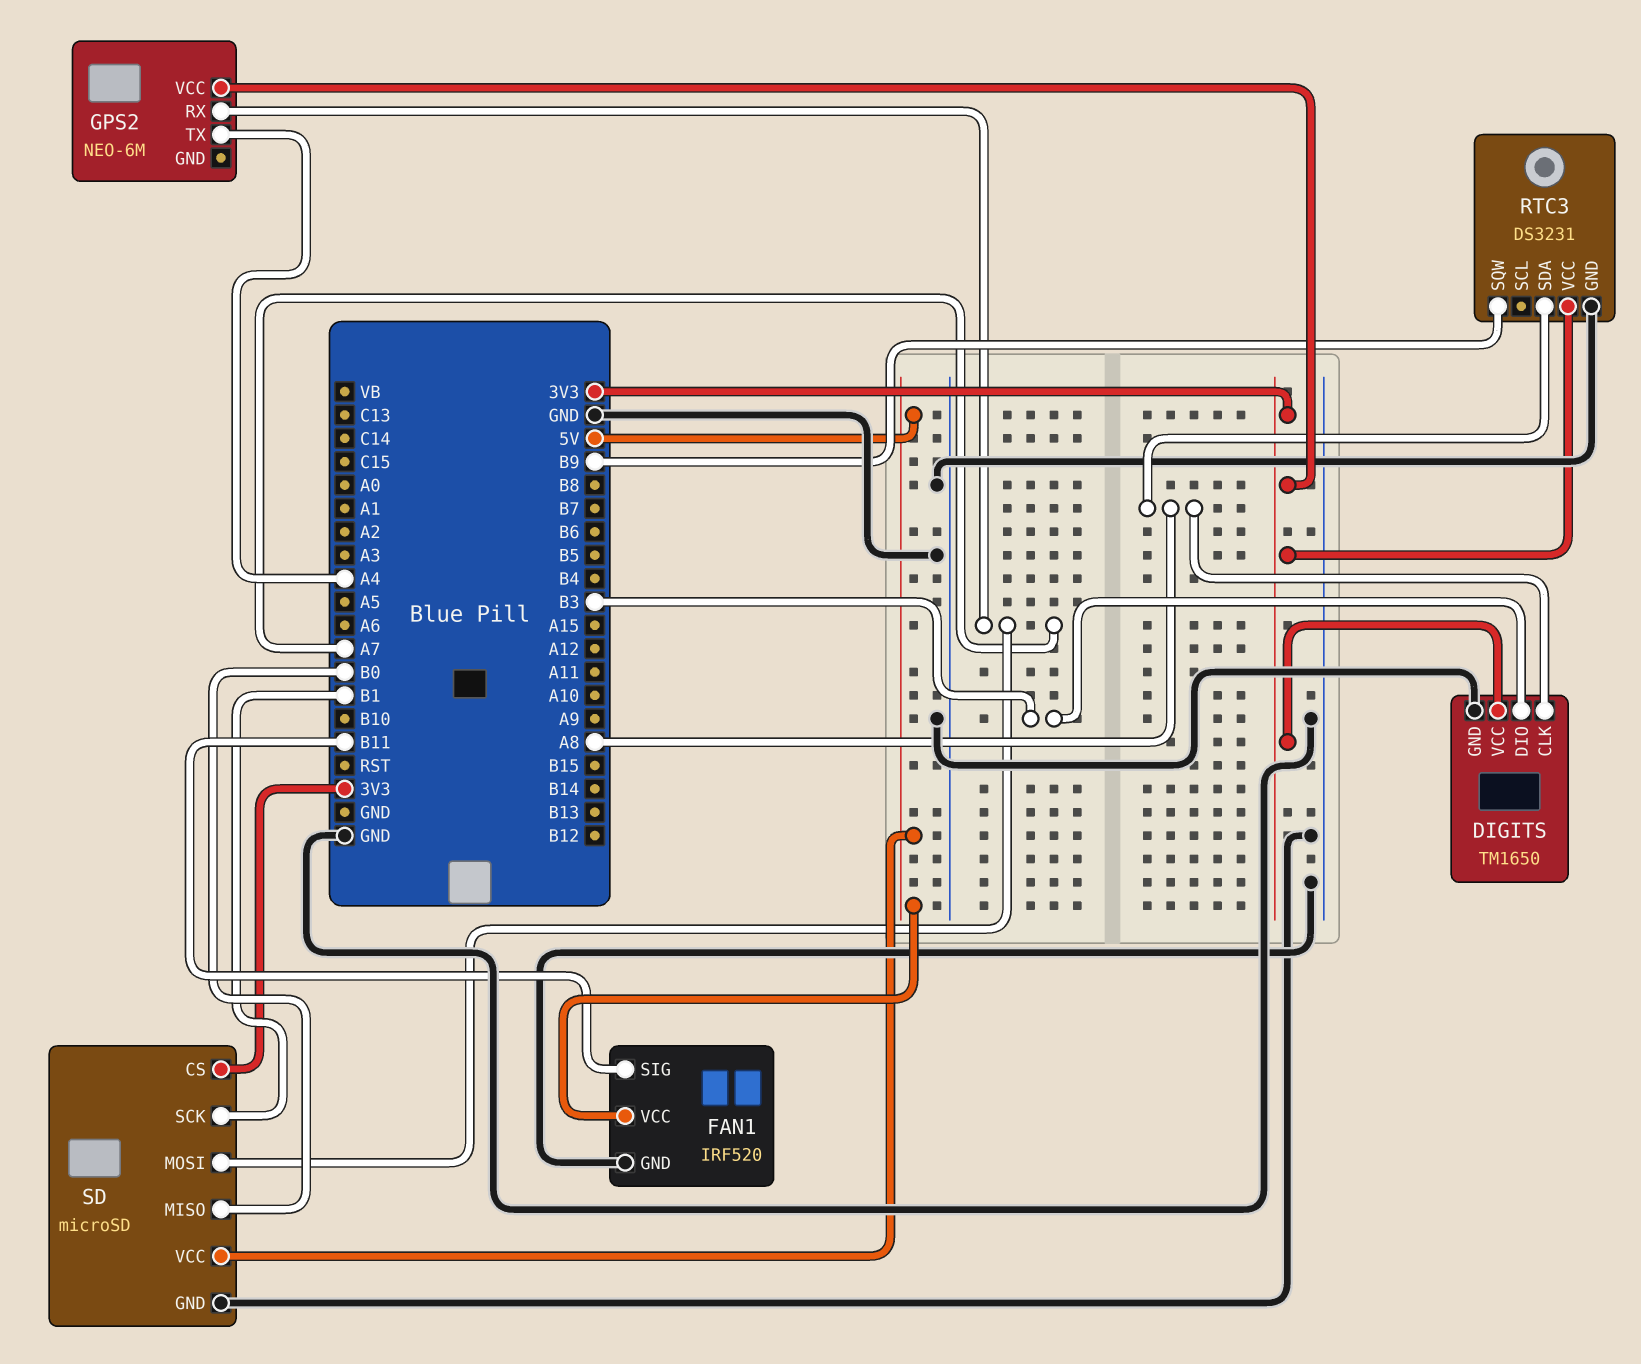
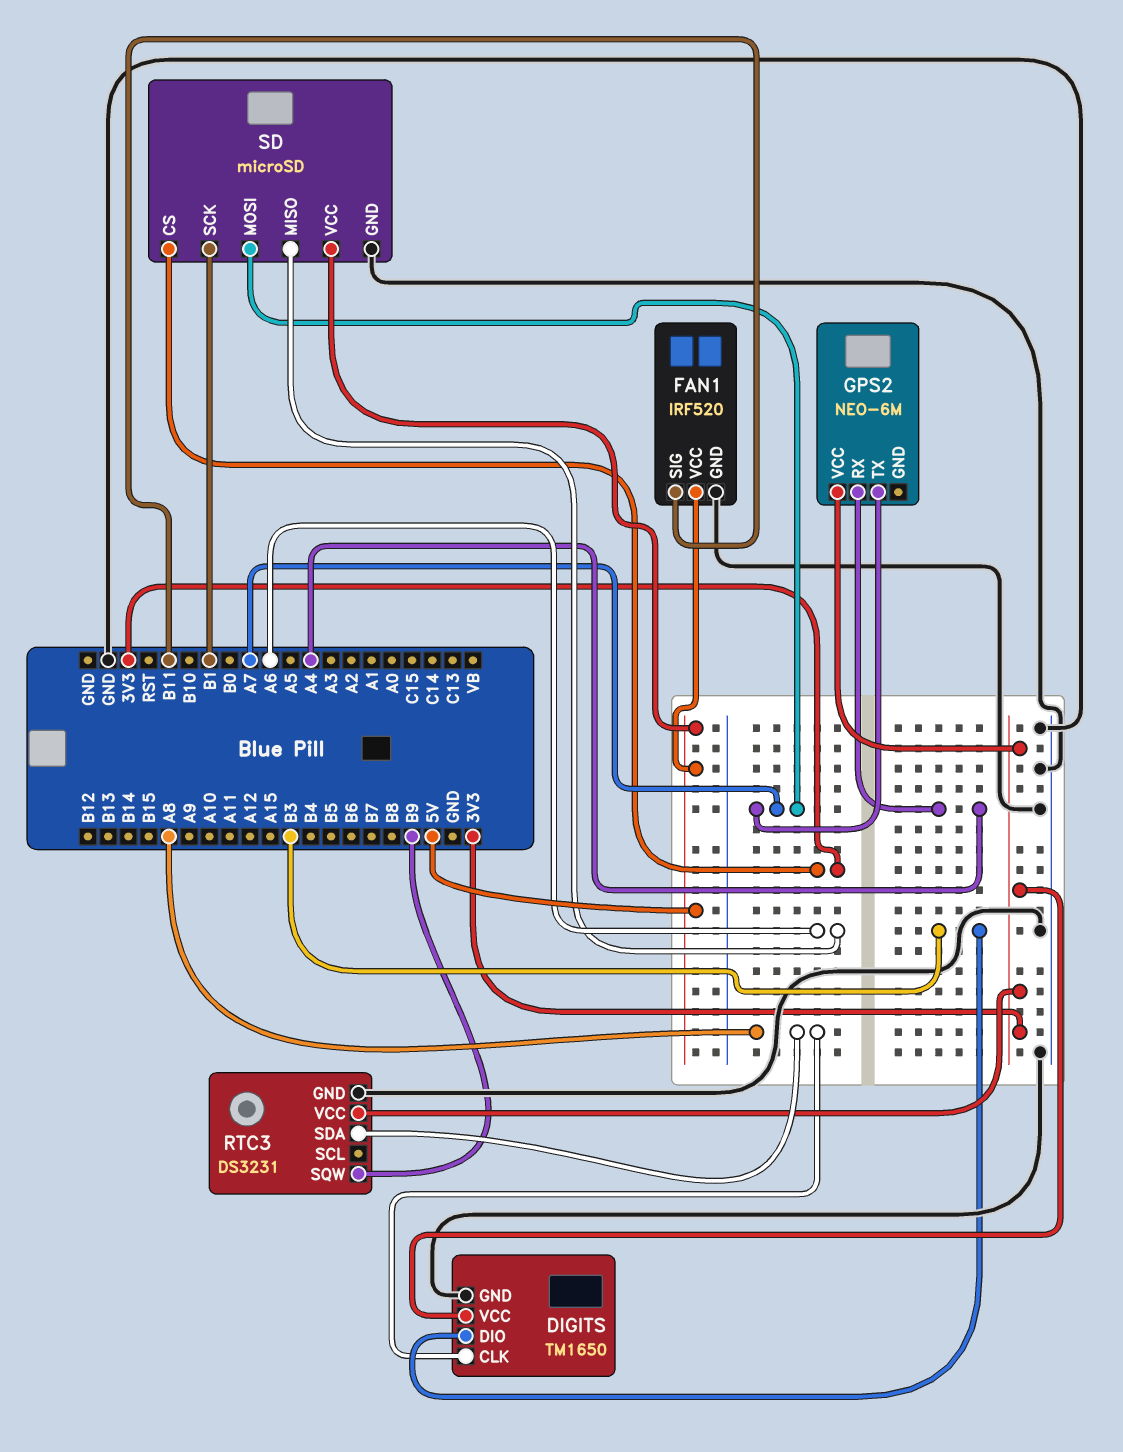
GPS2 pin RX: A7 -> A4
GPS2 pin TX: A4 -> A7
SD pin MISO: B0 -> A6

